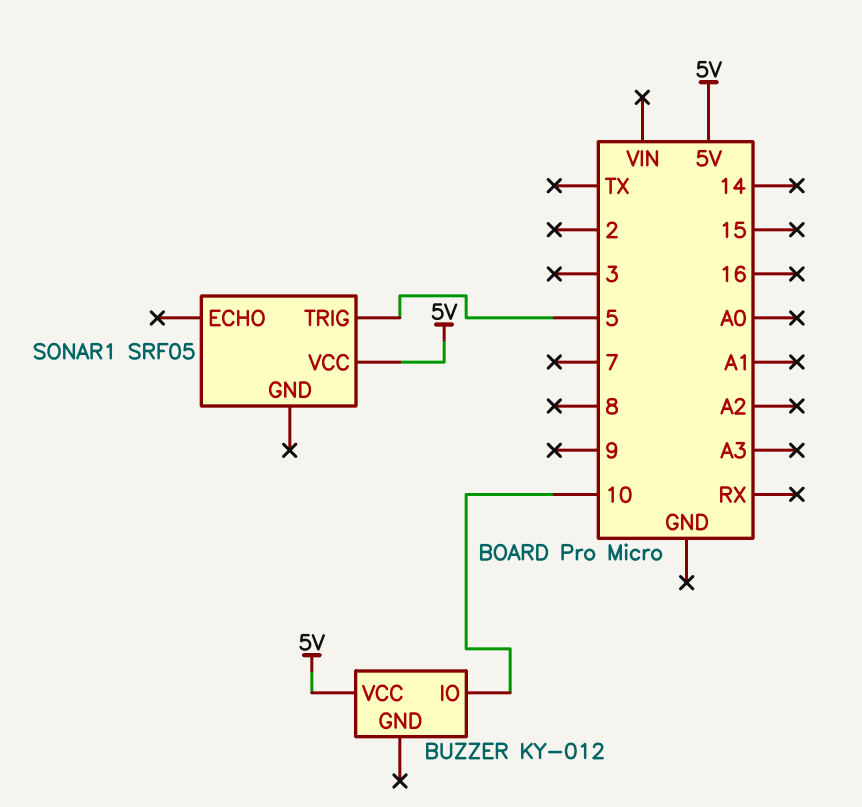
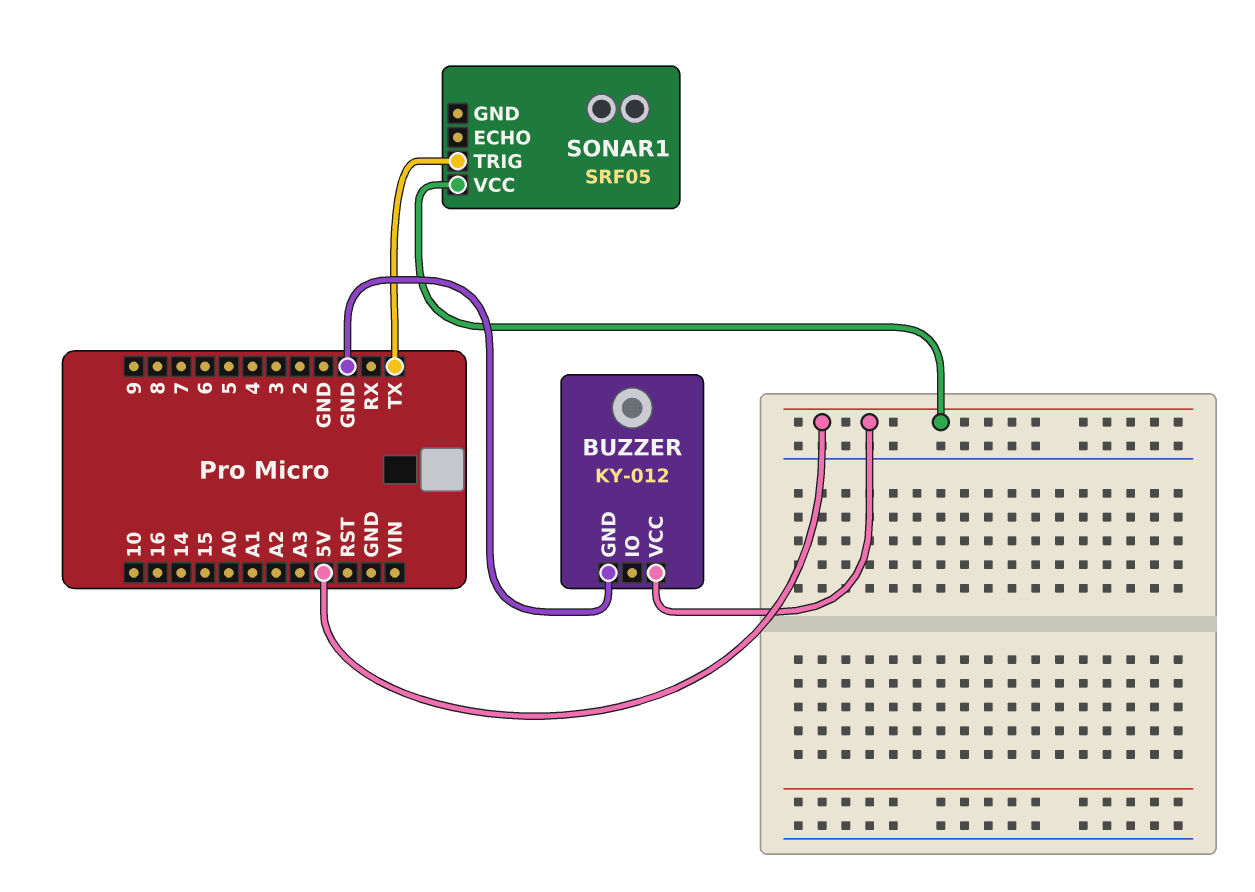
BUZZER pin GND: none -> GND
BUZZER pin IO: 10 -> none
SONAR1 pin TRIG: 5 -> TX

